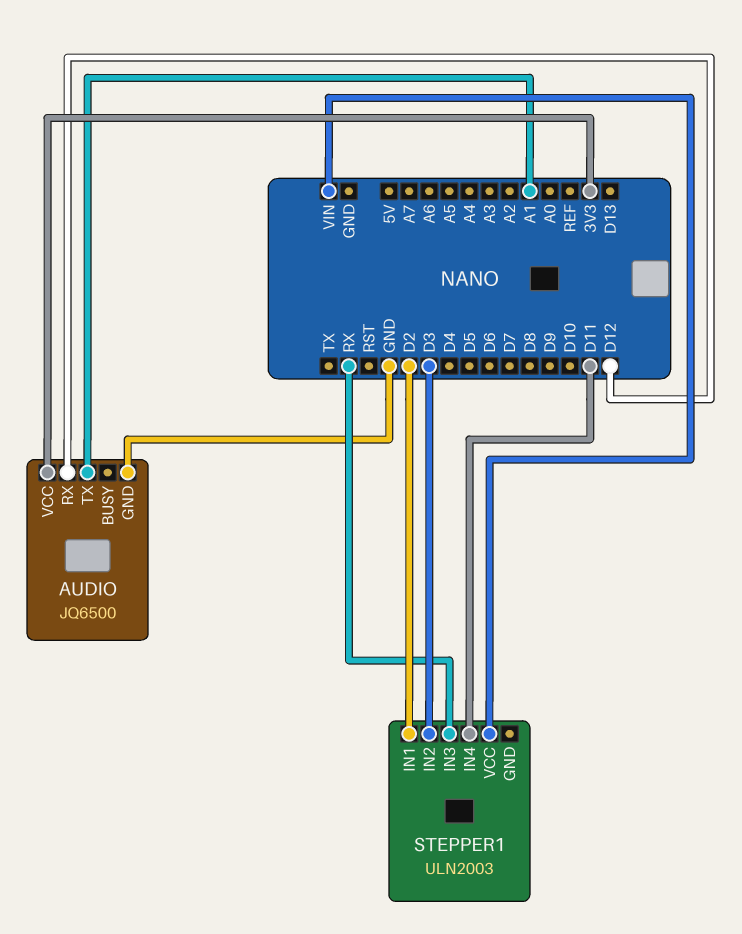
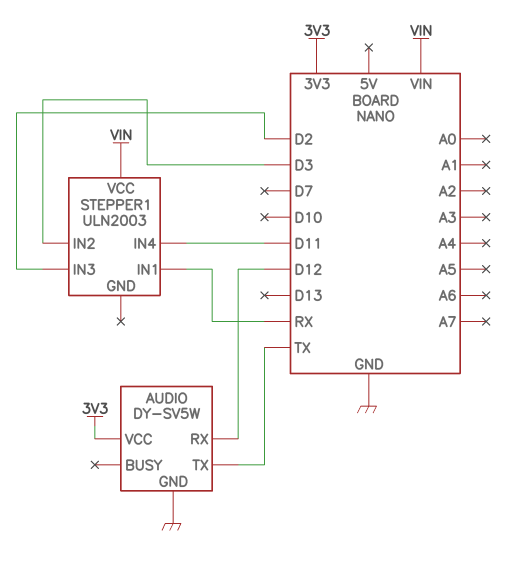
AUDIO: JQ6500 -> DY-SV5W
AUDIO pin TX: A1 -> TX
STEPPER1 pin IN1: D2 -> RX
STEPPER1 pin IN3: RX -> D2

